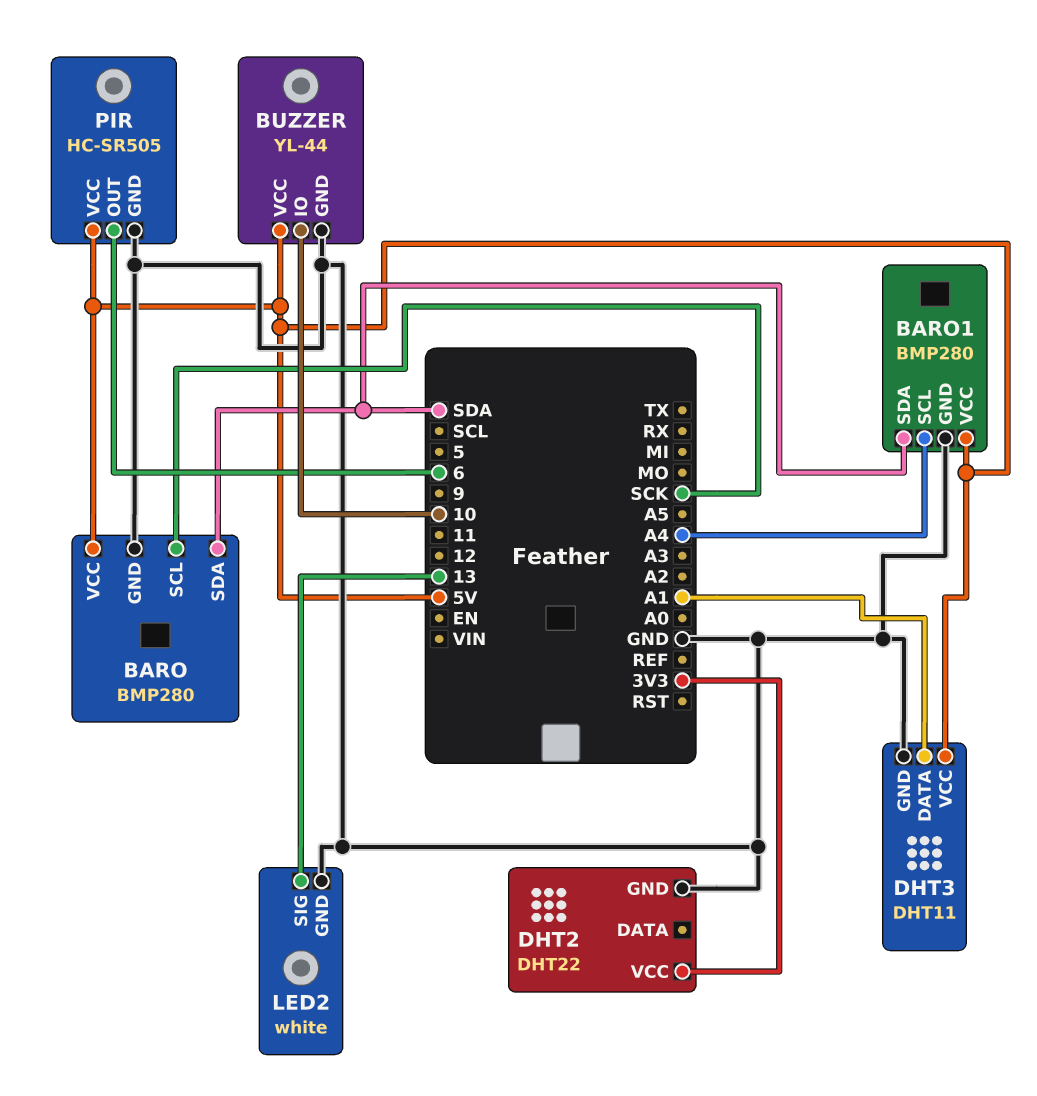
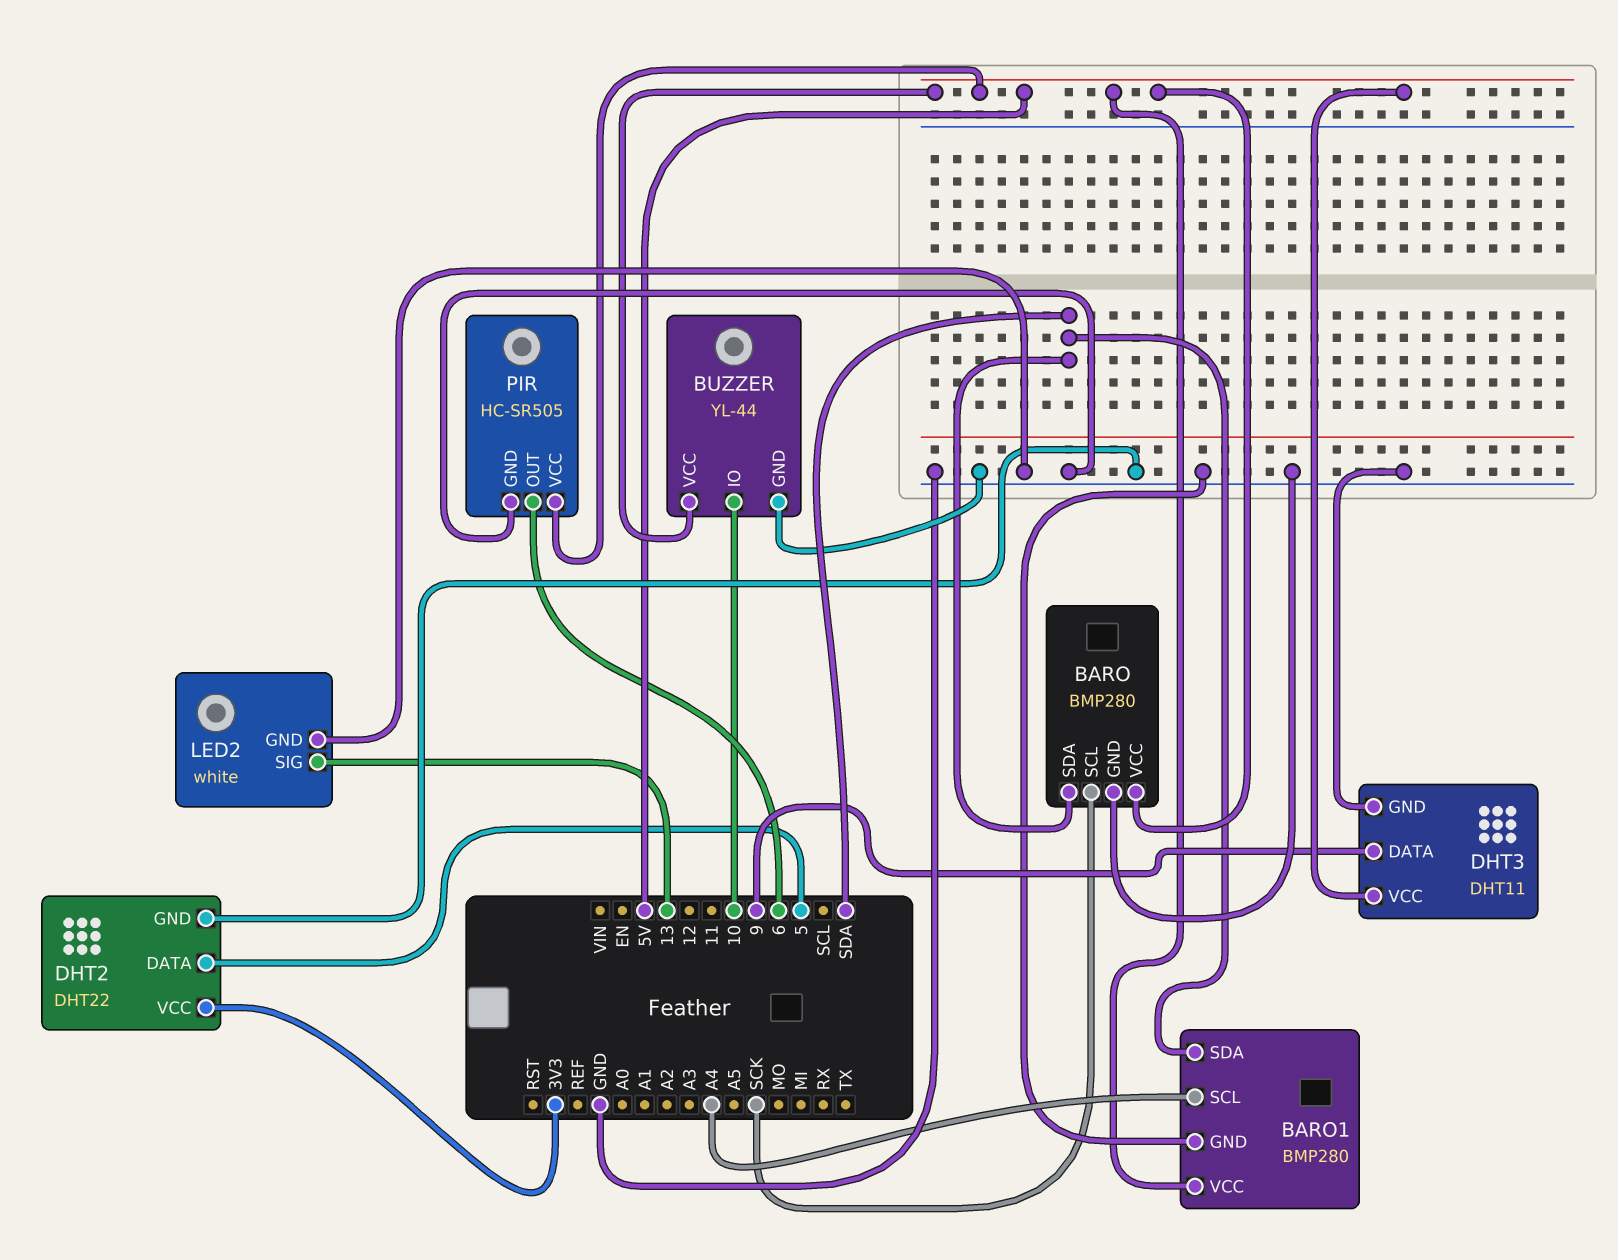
DHT2 pin DATA: none -> 5
DHT3 pin DATA: A1 -> 9

